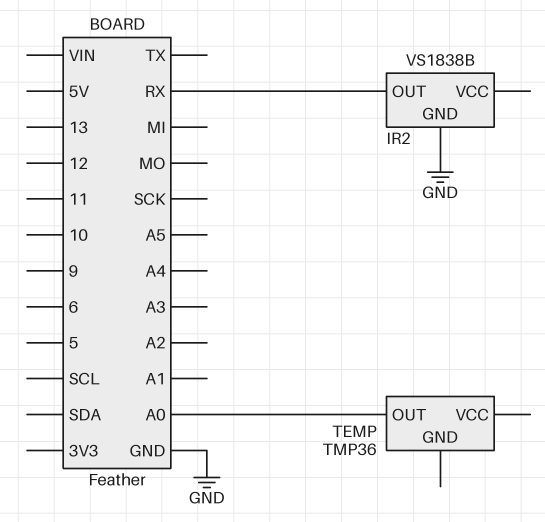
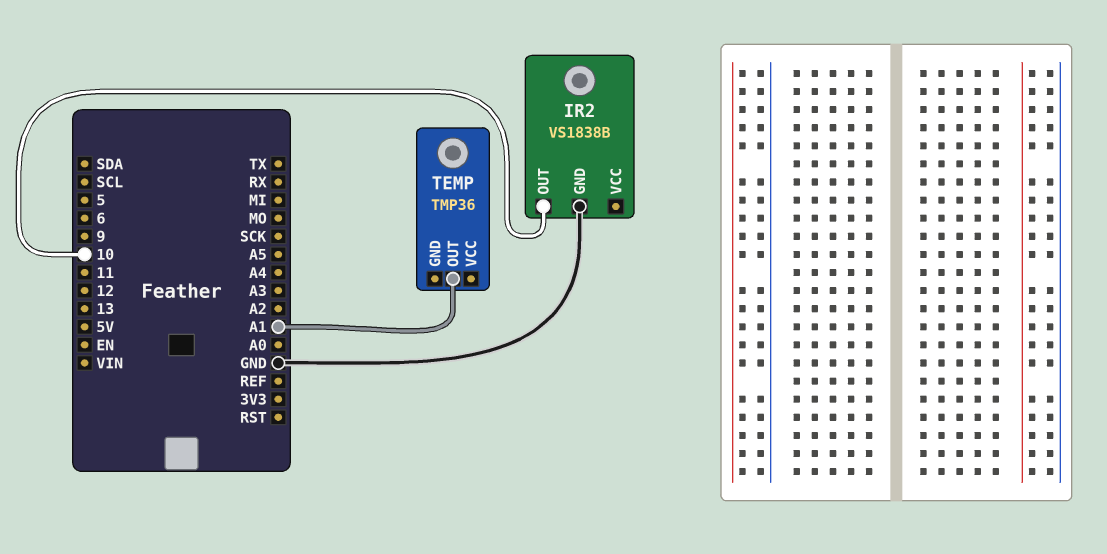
IR2 pin OUT: RX -> 10
TEMP pin OUT: A0 -> A1

